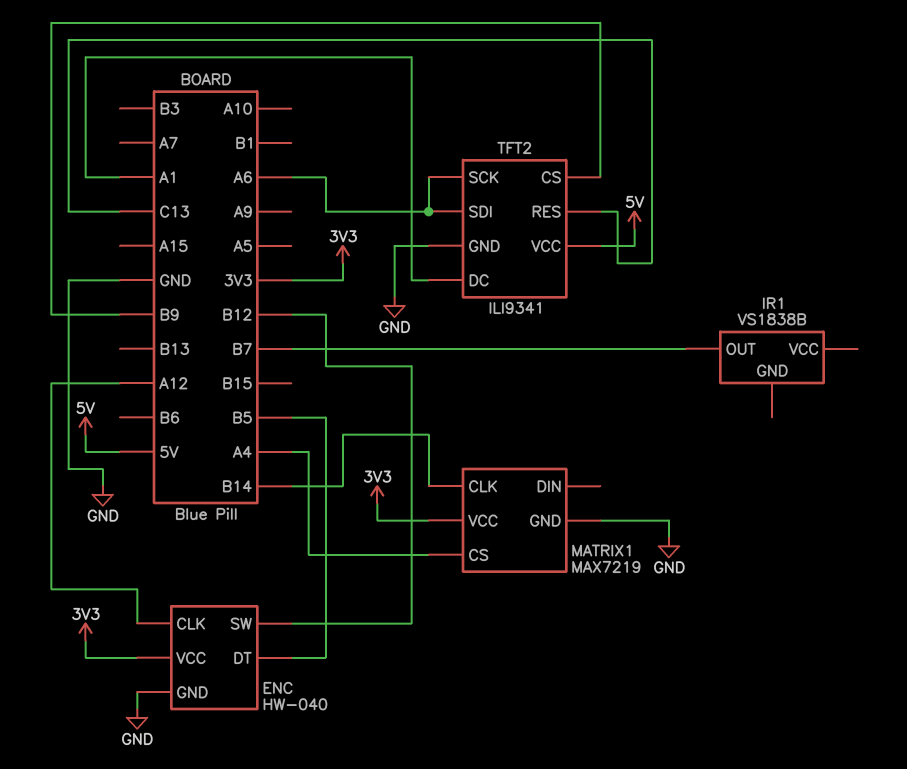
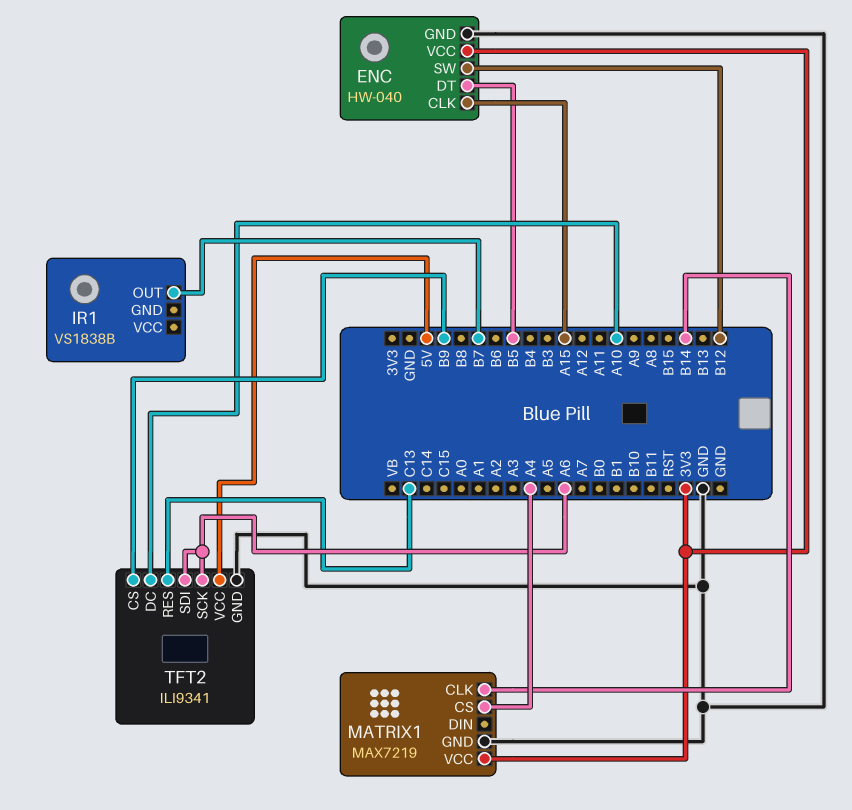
ENC pin CLK: A12 -> A15
TFT2 pin DC: A1 -> A10

